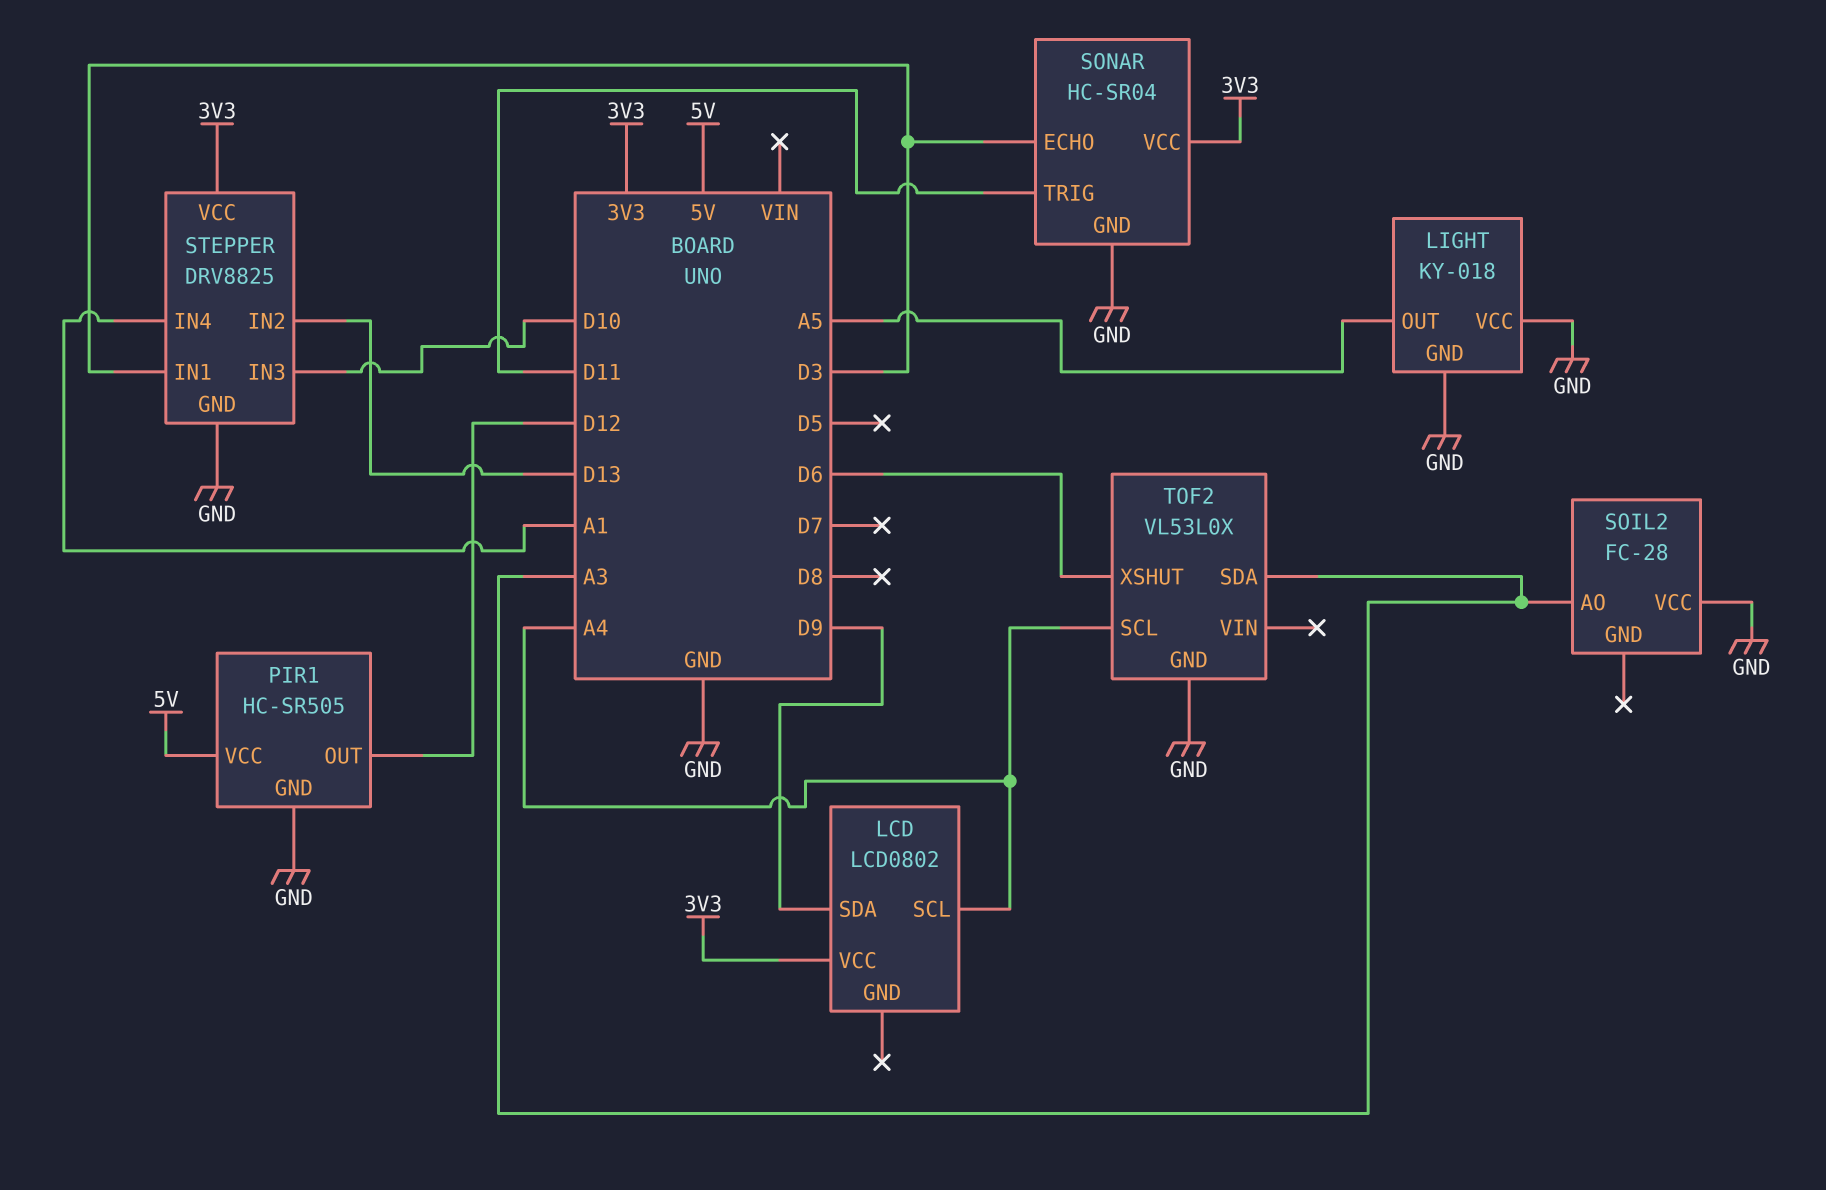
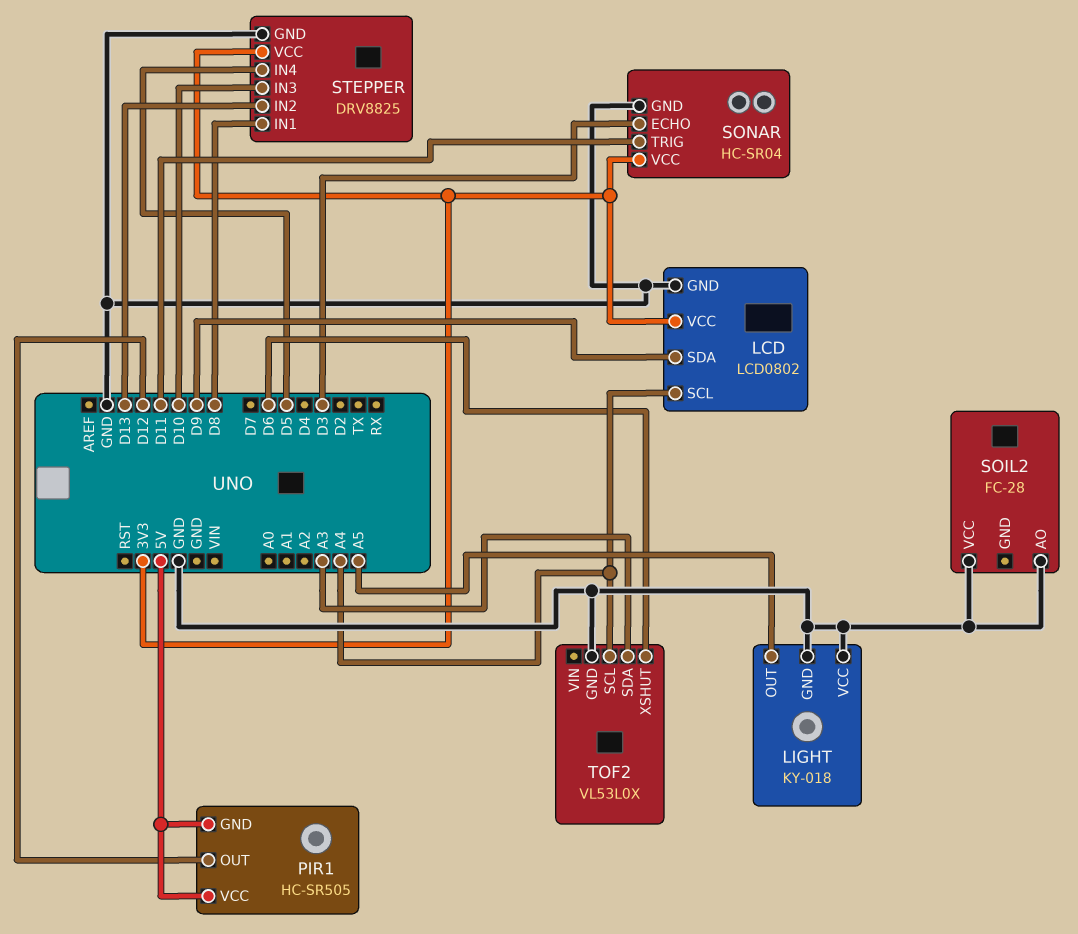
LCD pin GND: none -> GND
PIR1 pin GND: GND -> 5V
SOIL2 pin AO: A3 -> GND
STEPPER pin IN1: D3 -> D8
STEPPER pin IN4: A1 -> D5

